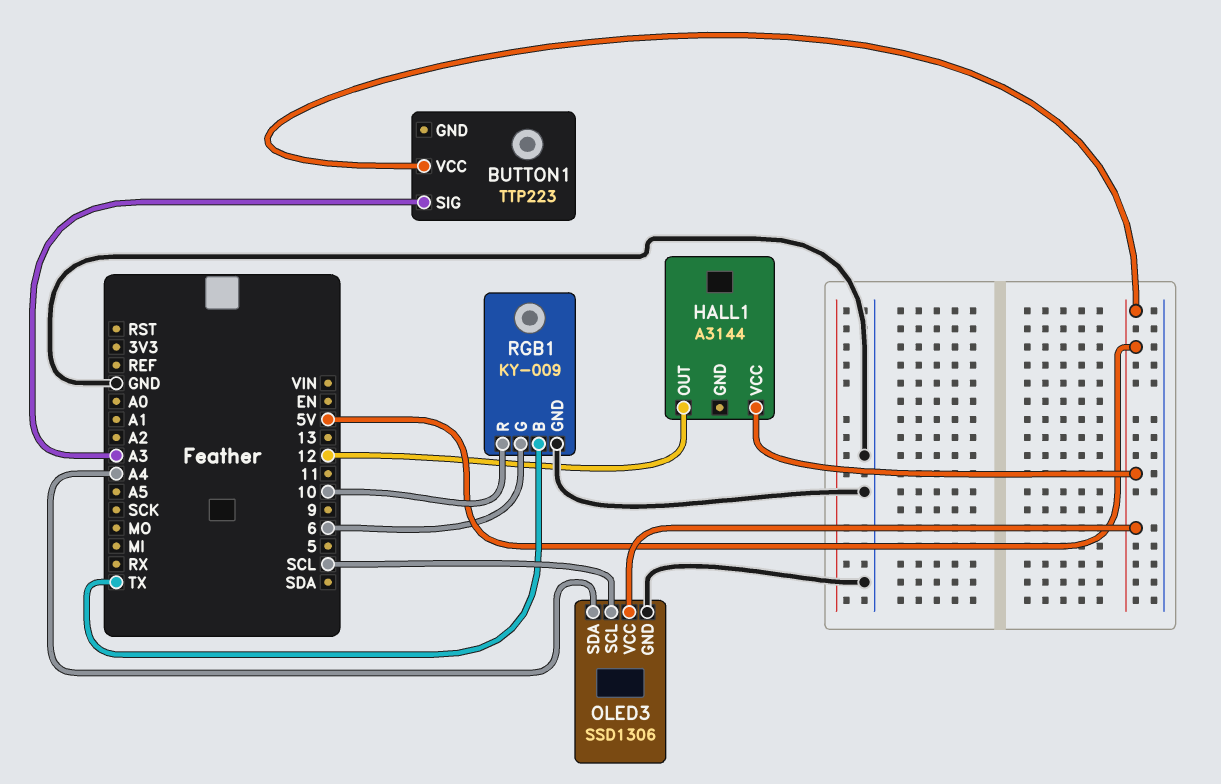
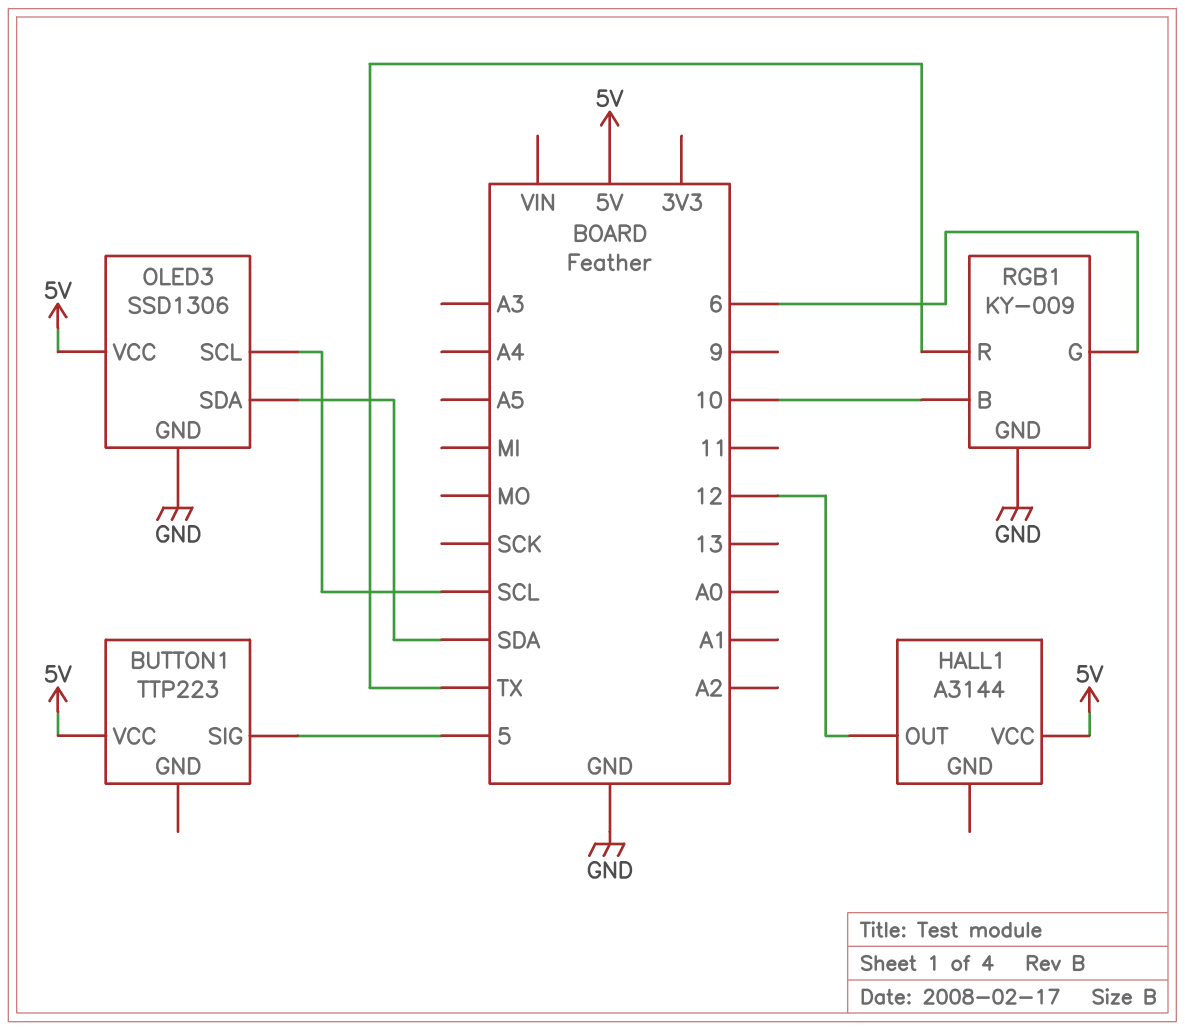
BUTTON1 pin SIG: A3 -> 5
OLED3 pin SDA: A4 -> SDA
RGB1 pin B: TX -> 10
RGB1 pin R: 10 -> TX

